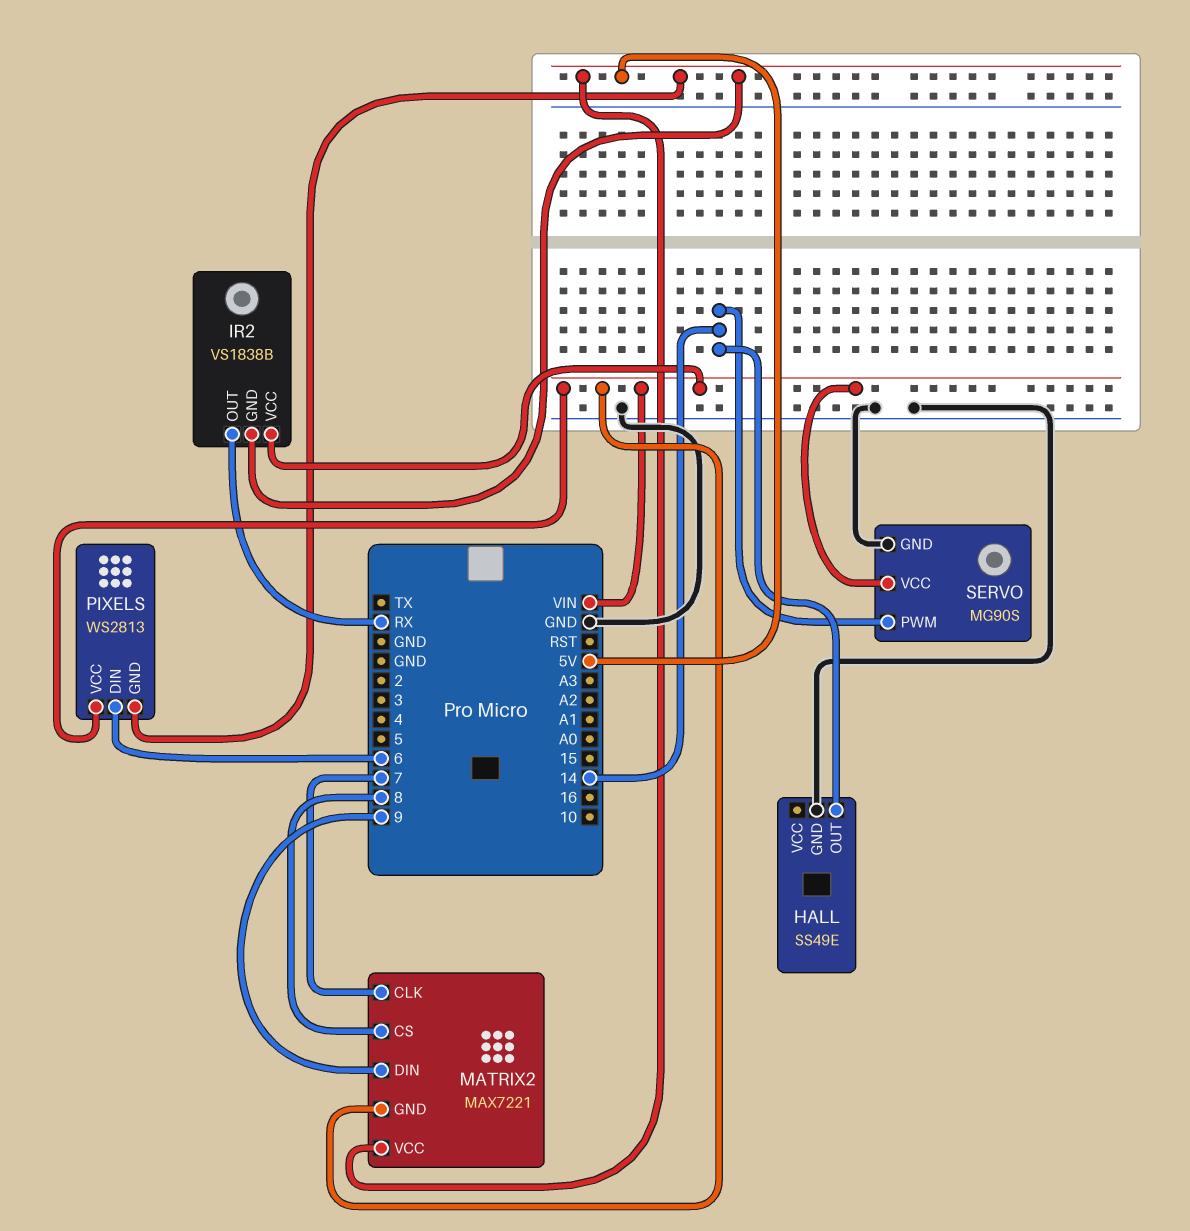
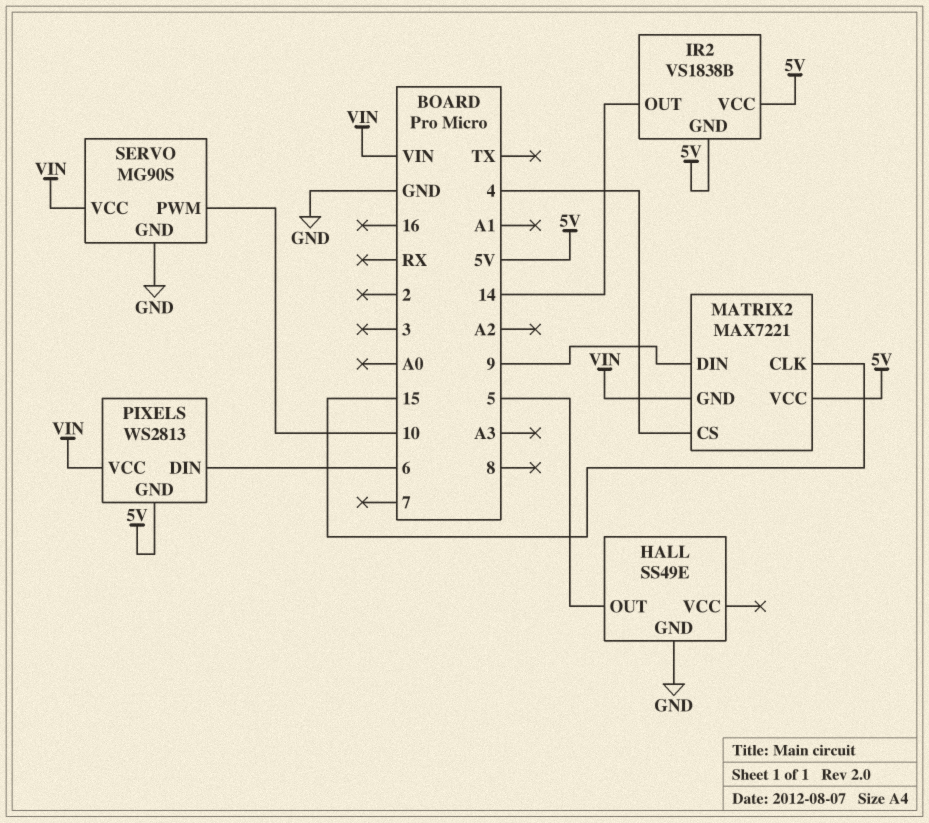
HALL pin OUT: 14 -> 5
IR2 pin OUT: RX -> 14
IR2 pin VCC: VIN -> 5V
MATRIX2 pin CLK: 7 -> 15
MATRIX2 pin CS: 8 -> 4
SERVO pin PWM: 14 -> 10

